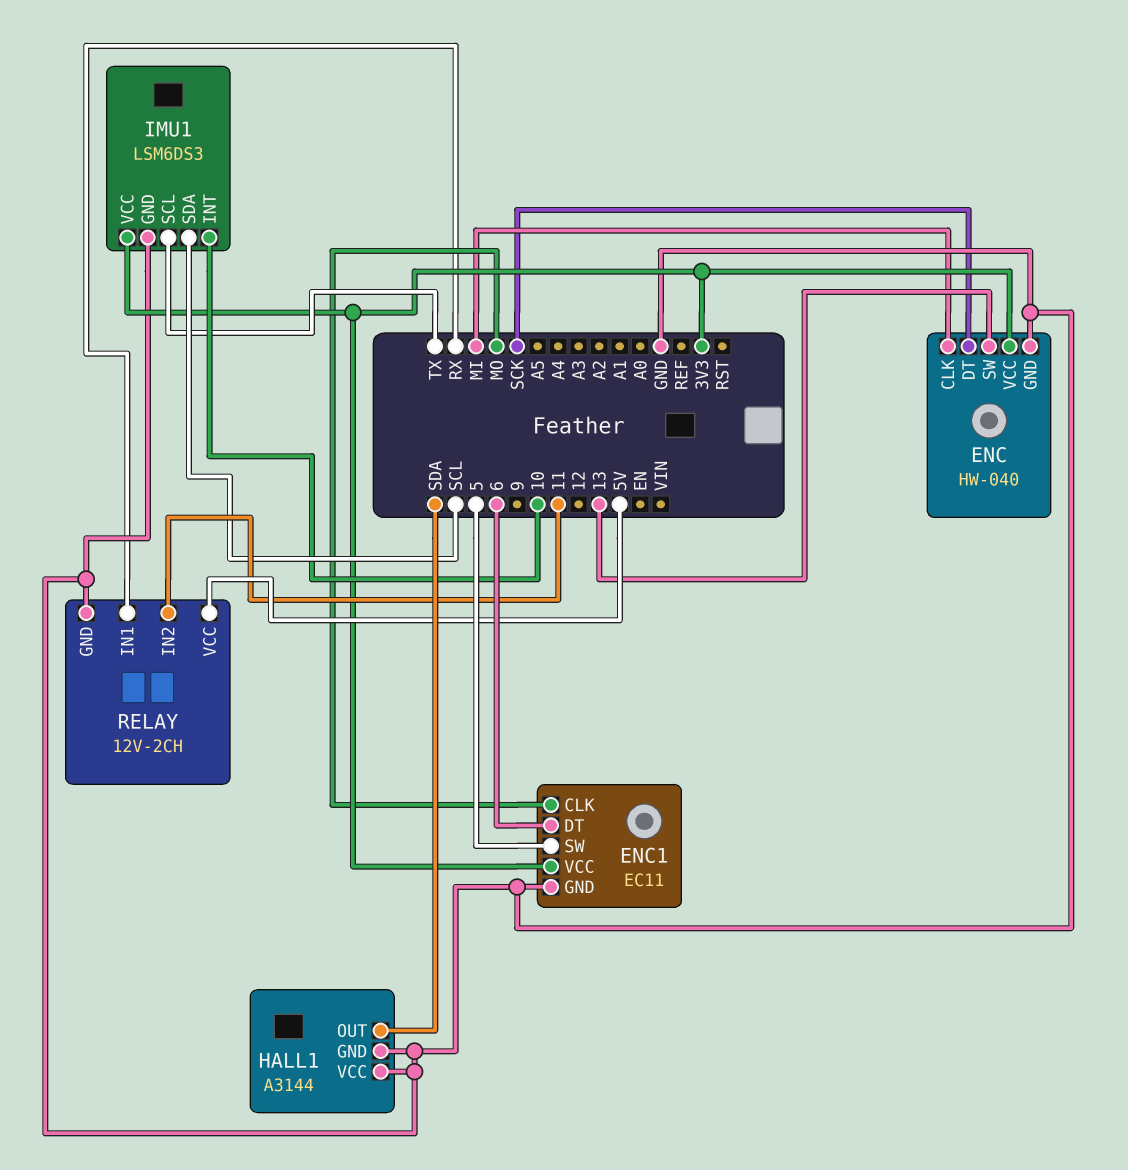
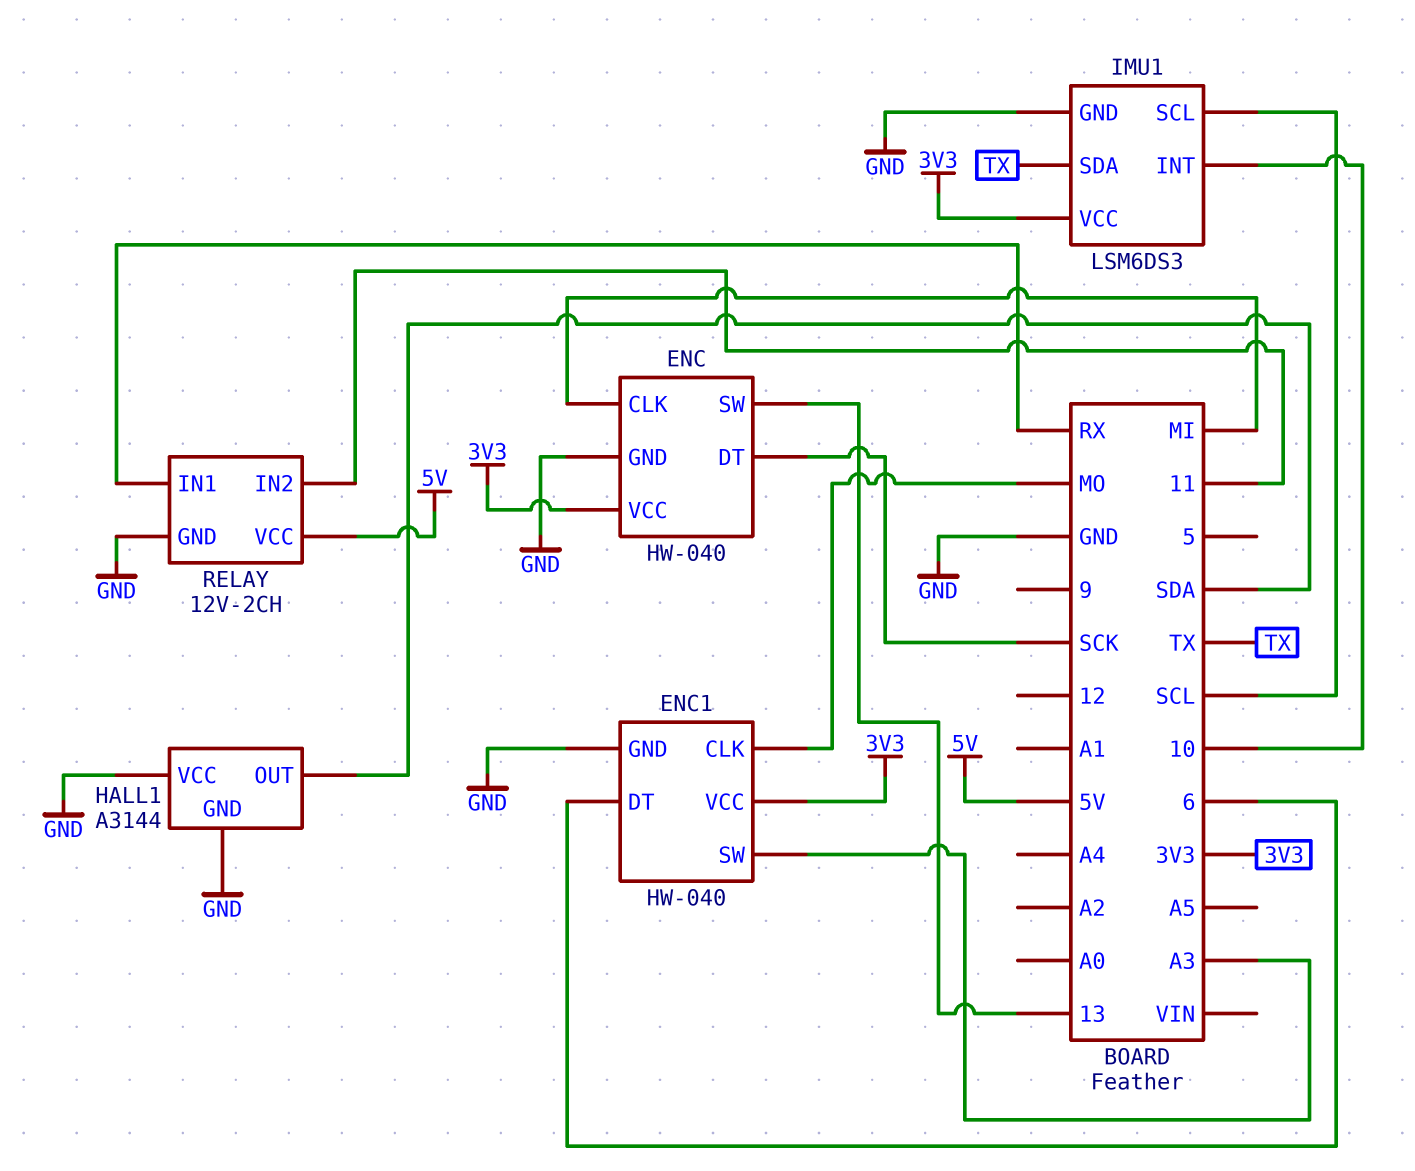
ENC1: EC11 -> HW-040
ENC1 pin SW: 5 -> A3
IMU1 pin SCL: TX -> SCL
IMU1 pin SDA: SCL -> TX

